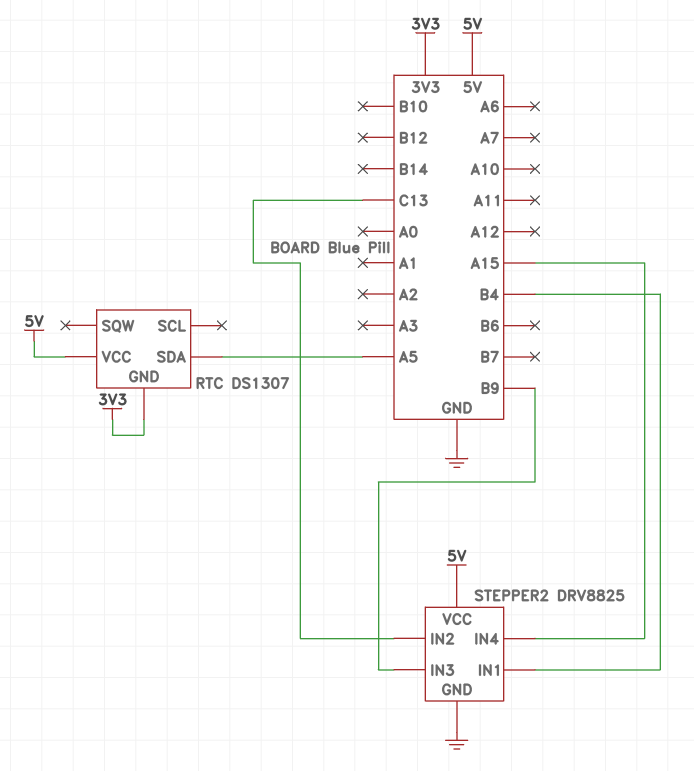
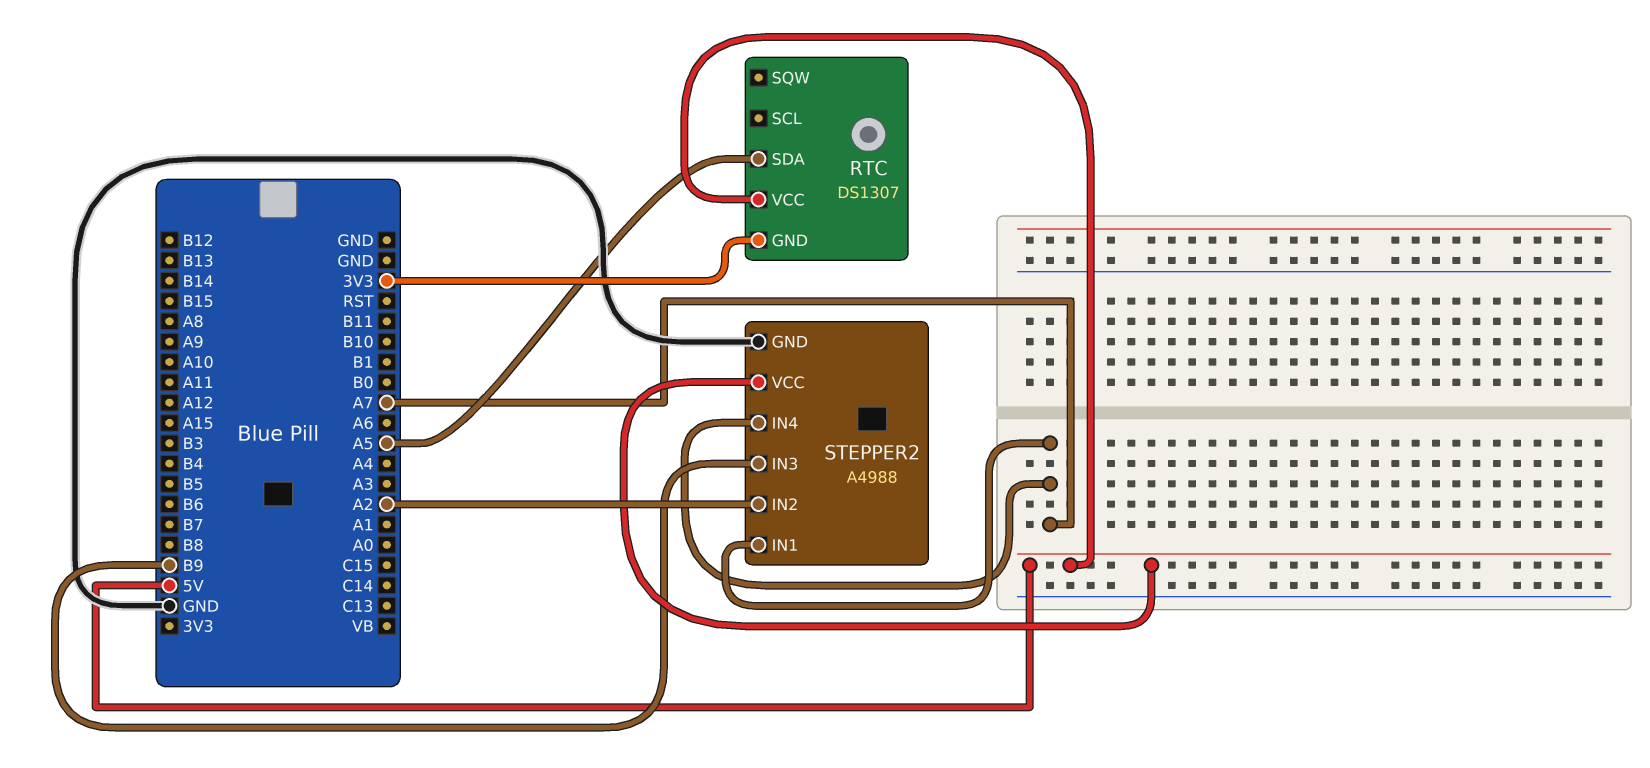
STEPPER2: DRV8825 -> A4988
STEPPER2 pin IN1: B4 -> A7
STEPPER2 pin IN2: C13 -> A2
STEPPER2 pin IN4: A15 -> A7

